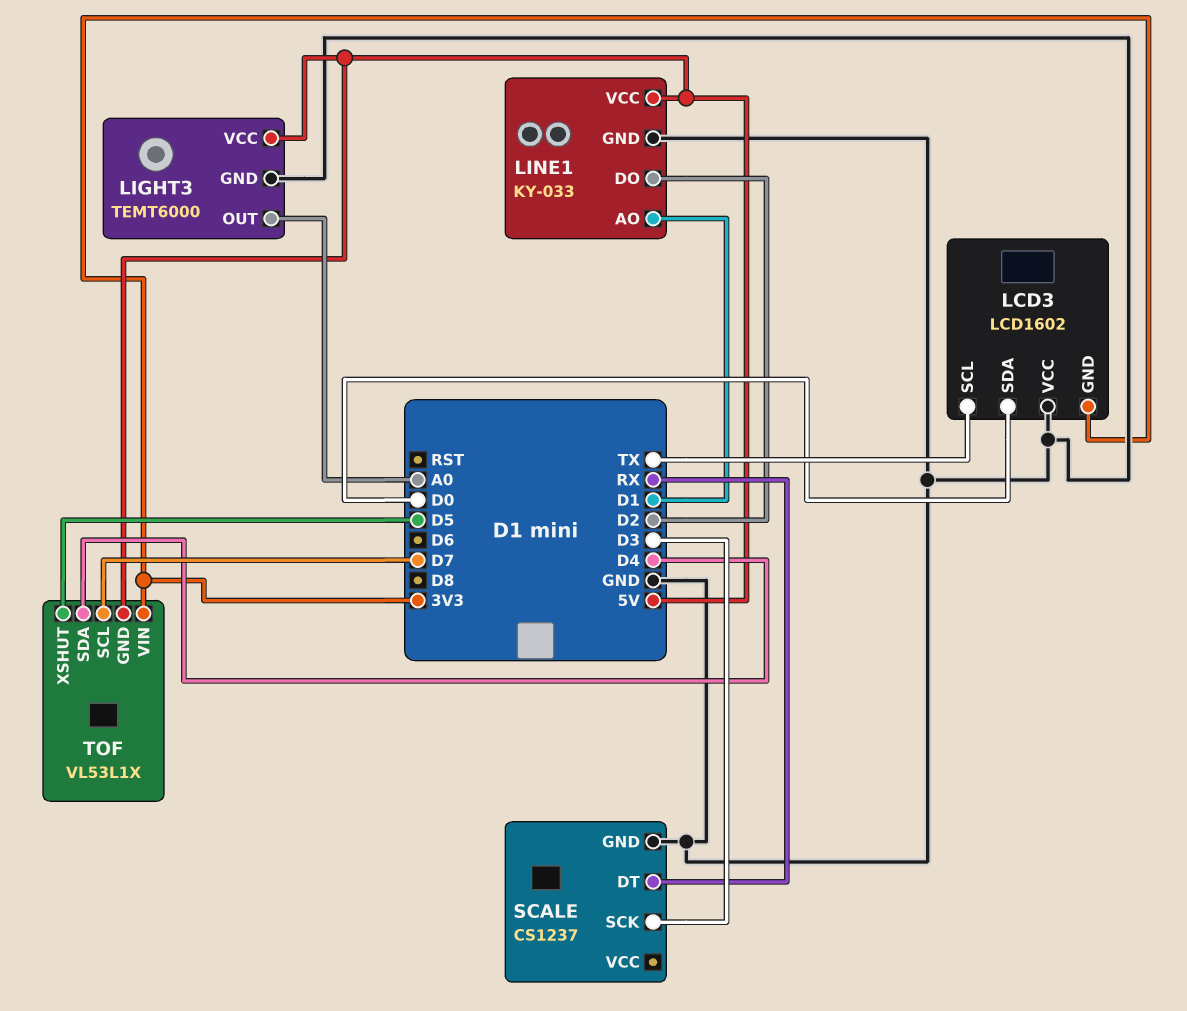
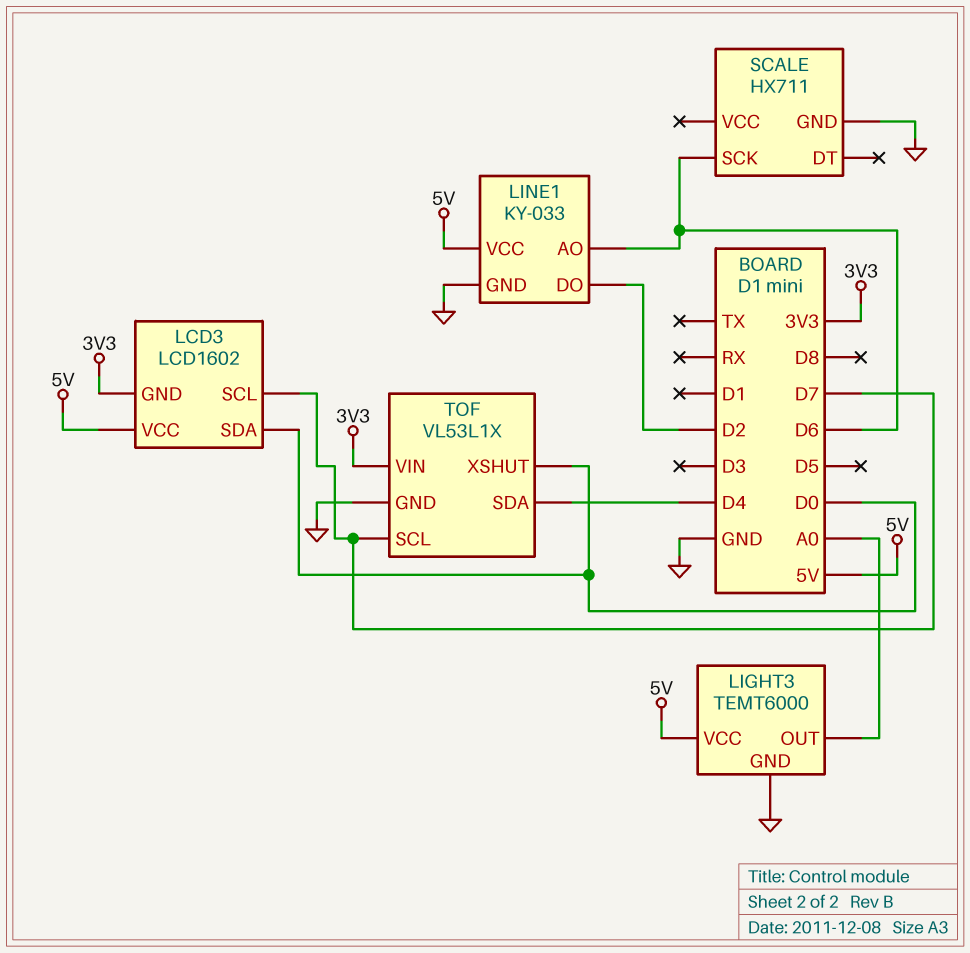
LCD3 pin SCL: TX -> D7
LCD3 pin VCC: GND -> 5V
LINE1 pin AO: D1 -> D6
SCALE: CS1237 -> HX711
SCALE pin DT: RX -> none
SCALE pin SCK: D3 -> D6
TOF pin GND: 5V -> GND
TOF pin XSHUT: D5 -> D0

